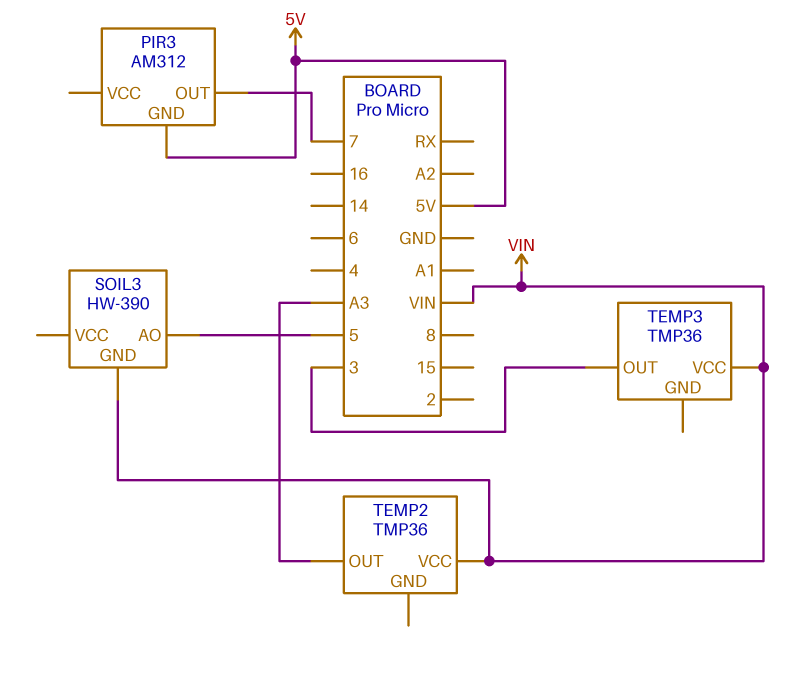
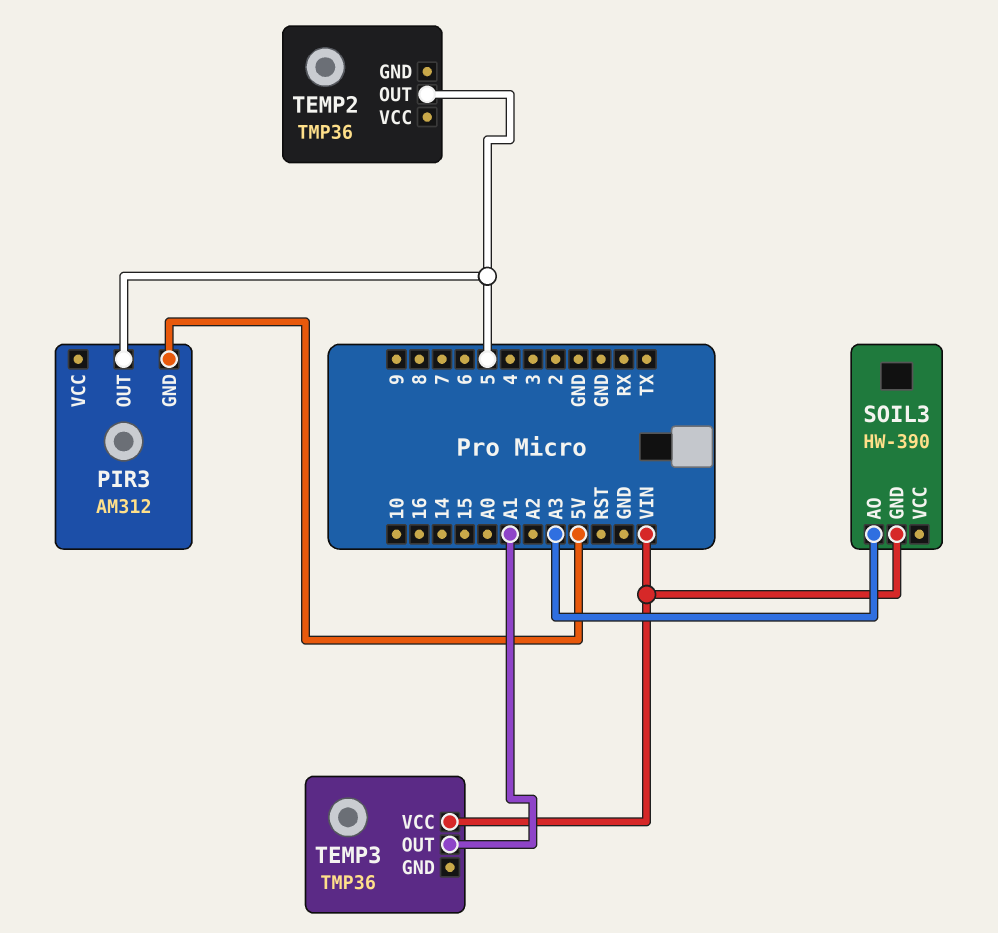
PIR3 pin OUT: 7 -> 5
SOIL3 pin AO: 5 -> A3
TEMP2 pin OUT: A3 -> 5
TEMP2 pin VCC: VIN -> none
TEMP3 pin OUT: 3 -> A1

